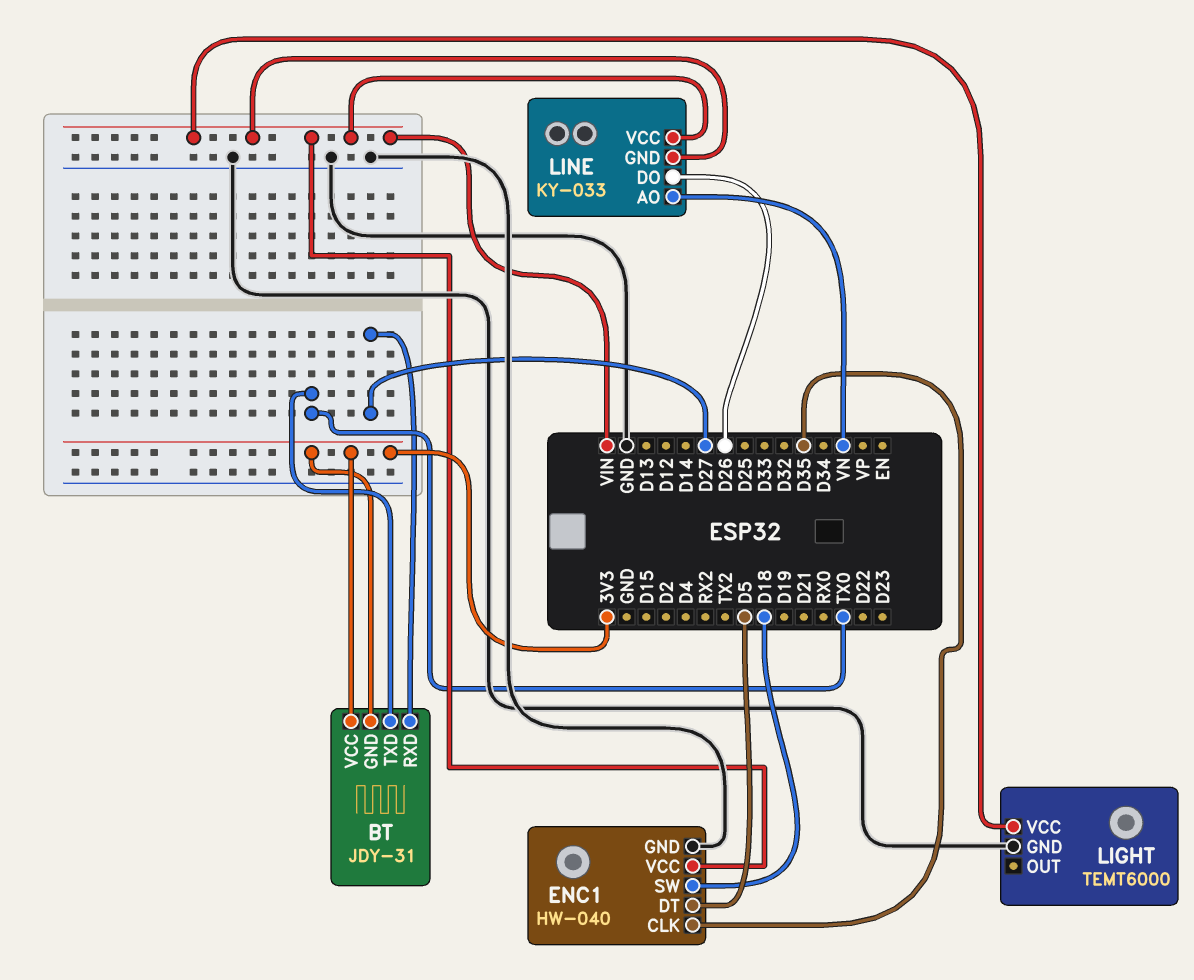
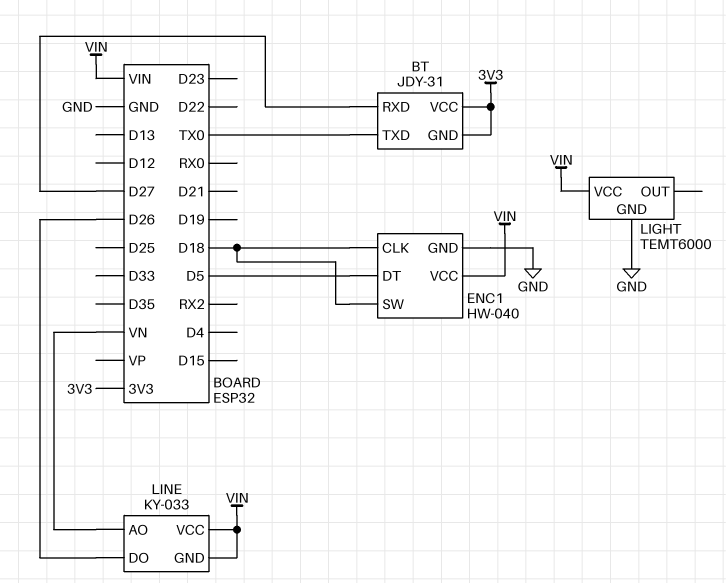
ENC1 pin CLK: D35 -> D18

